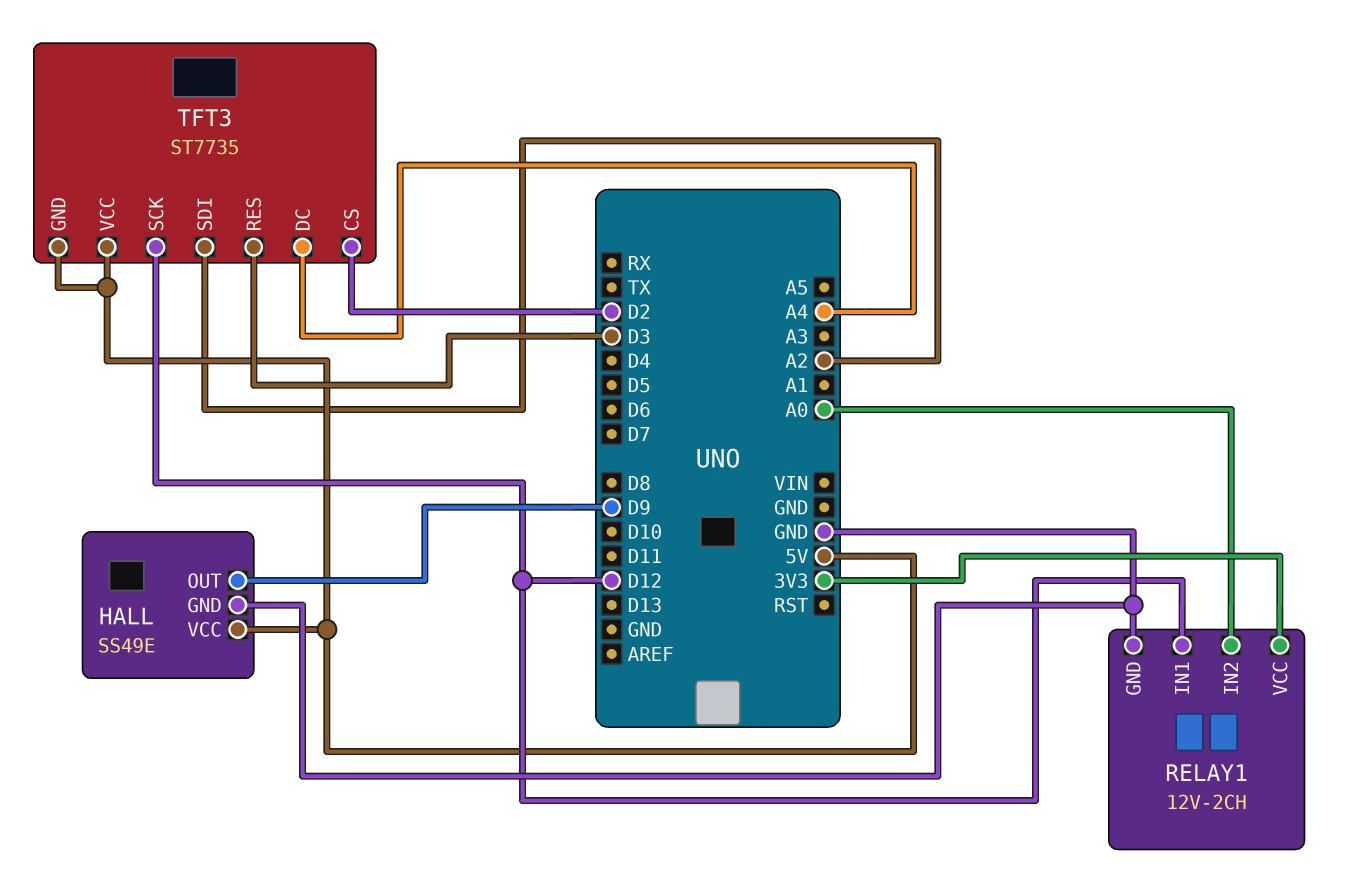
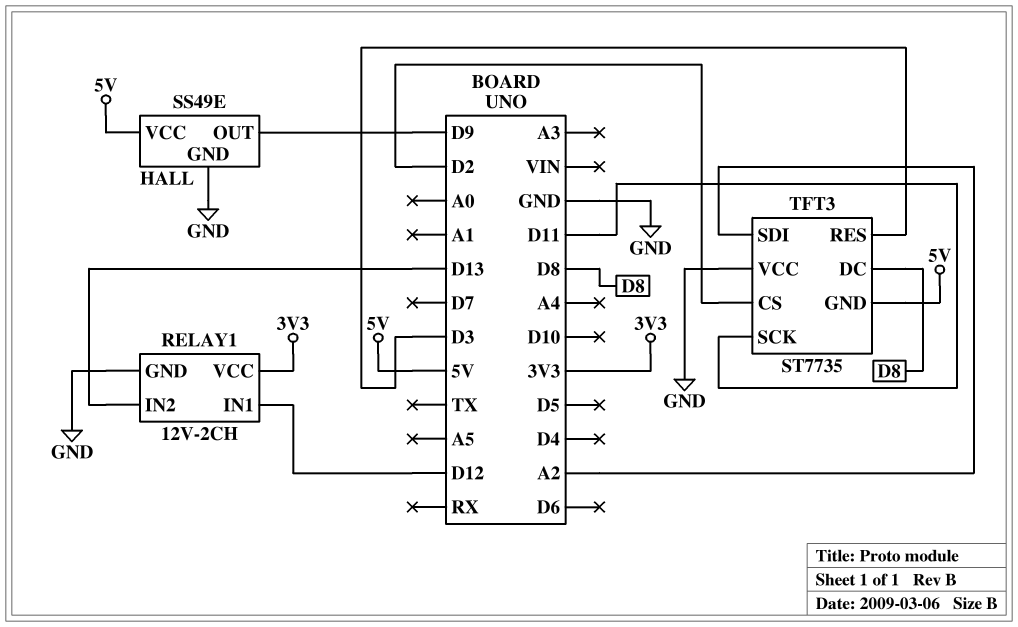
RELAY1 pin IN2: A0 -> D13
TFT3 pin DC: A4 -> D8
TFT3 pin SCK: D12 -> D11
TFT3 pin VCC: 5V -> GND

